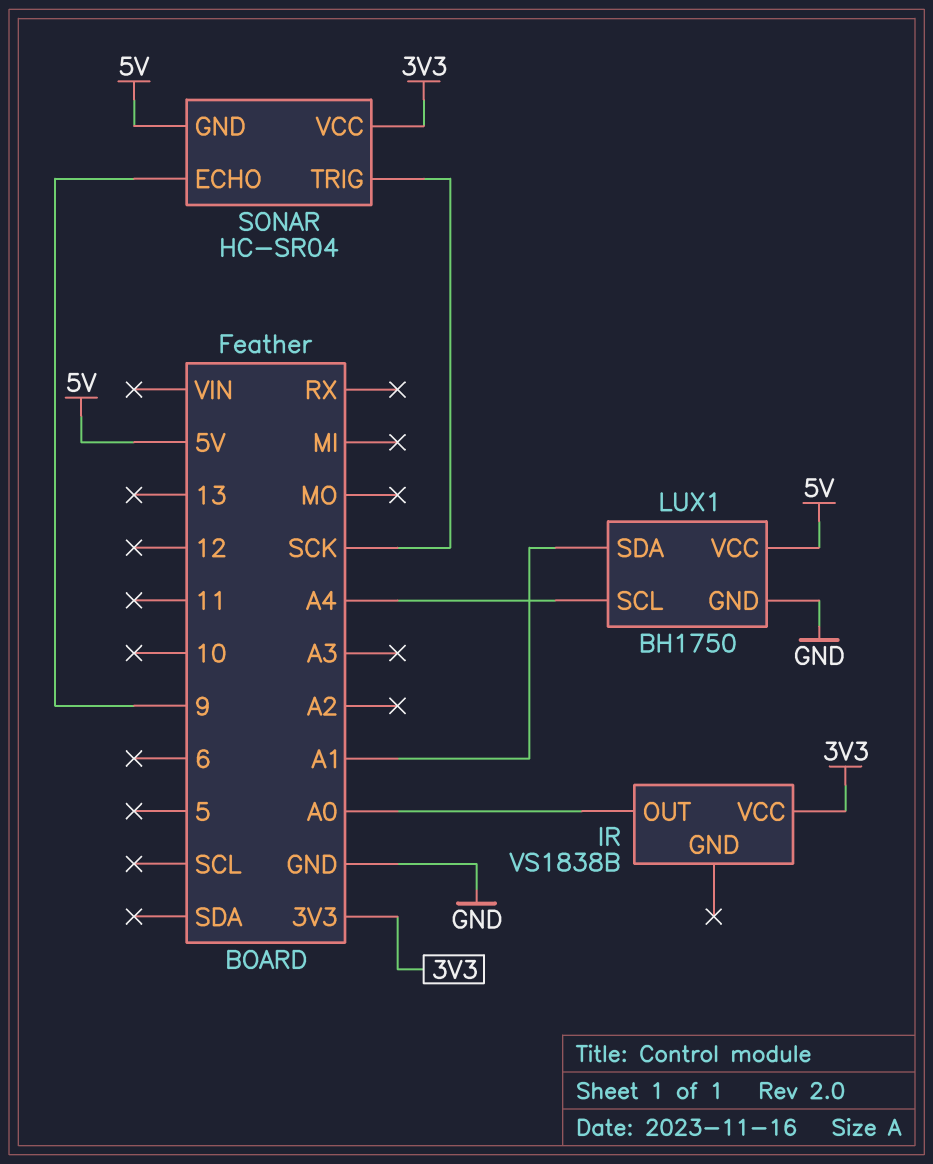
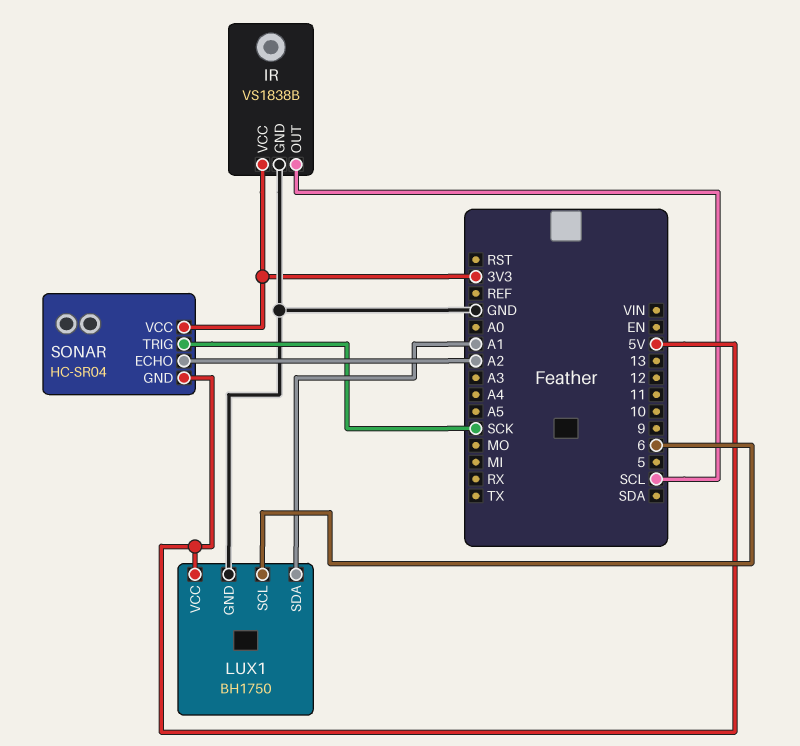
IR pin GND: none -> GND
IR pin OUT: A0 -> SCL
LUX1 pin SCL: A4 -> 6
SONAR pin ECHO: 9 -> A2

